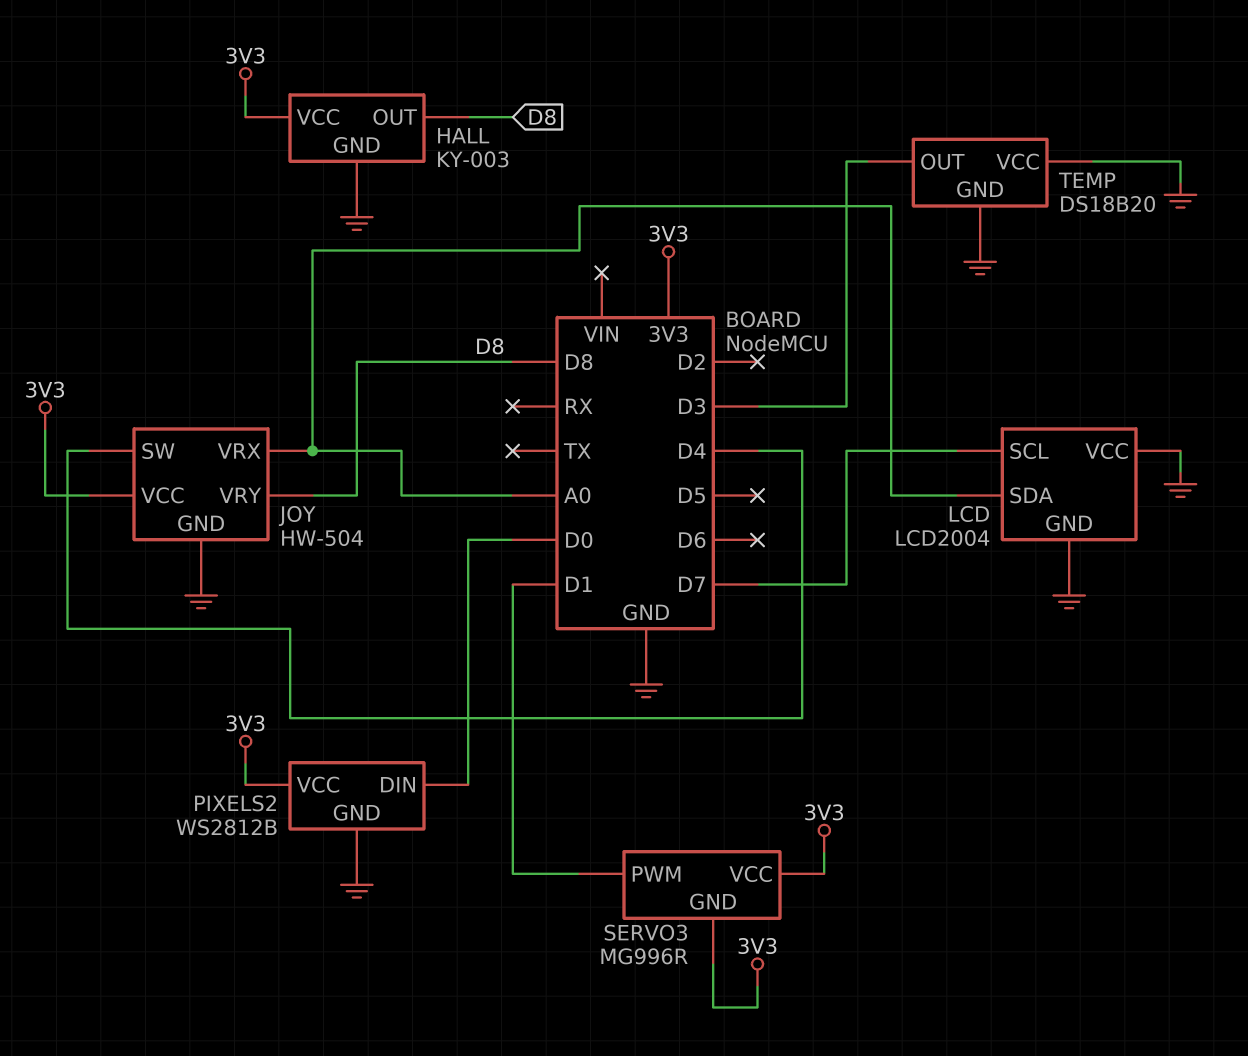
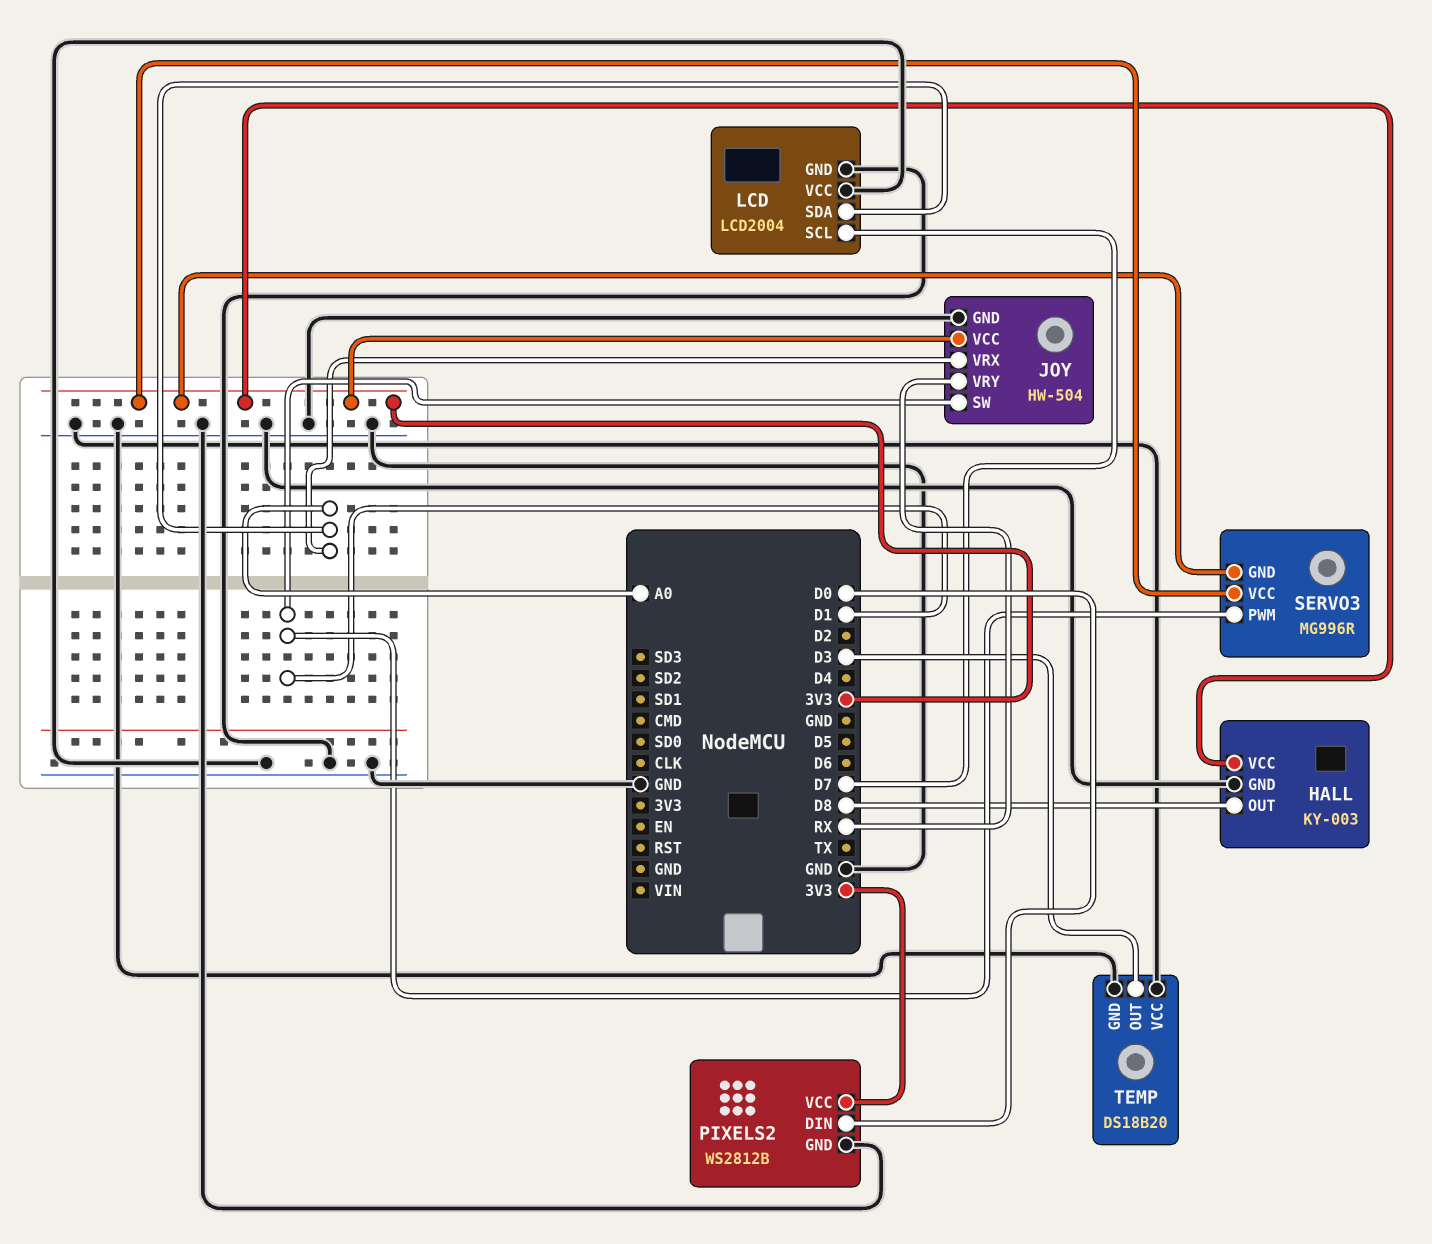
JOY pin SW: D4 -> D1
JOY pin VRY: D8 -> RX

